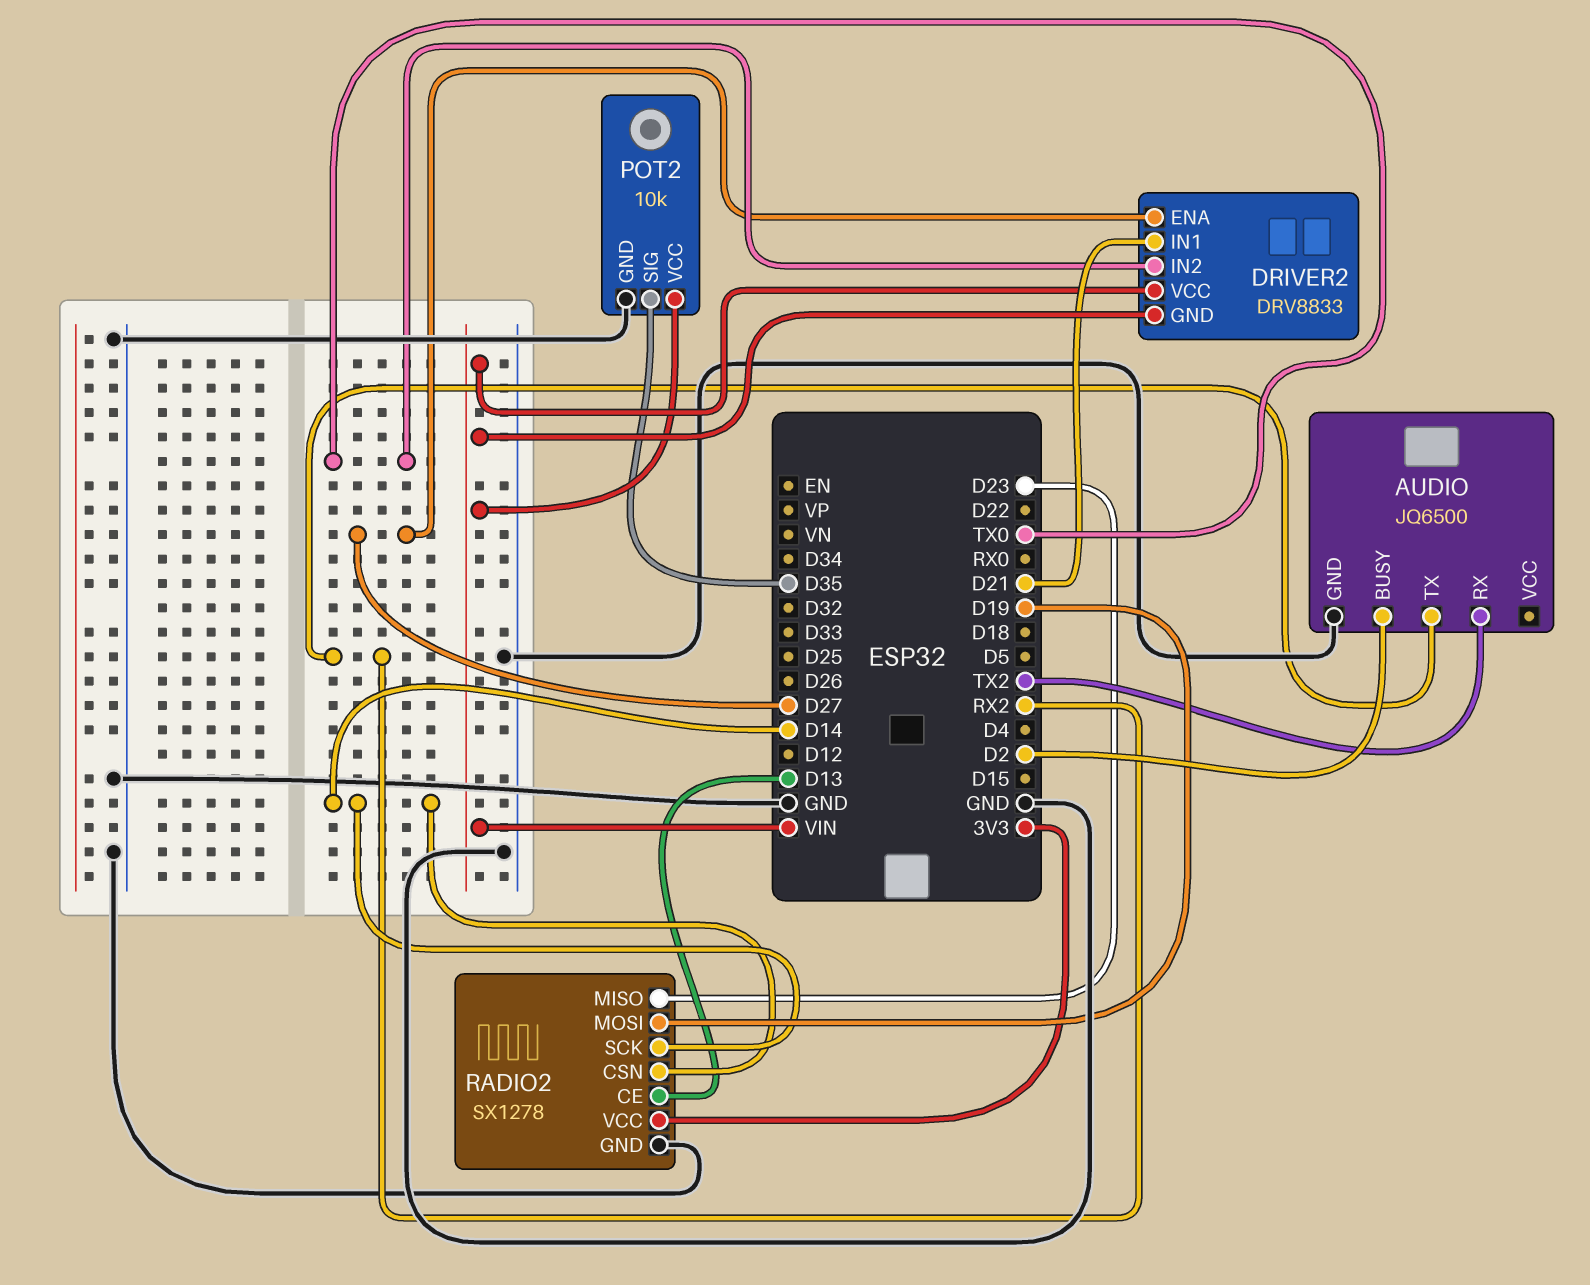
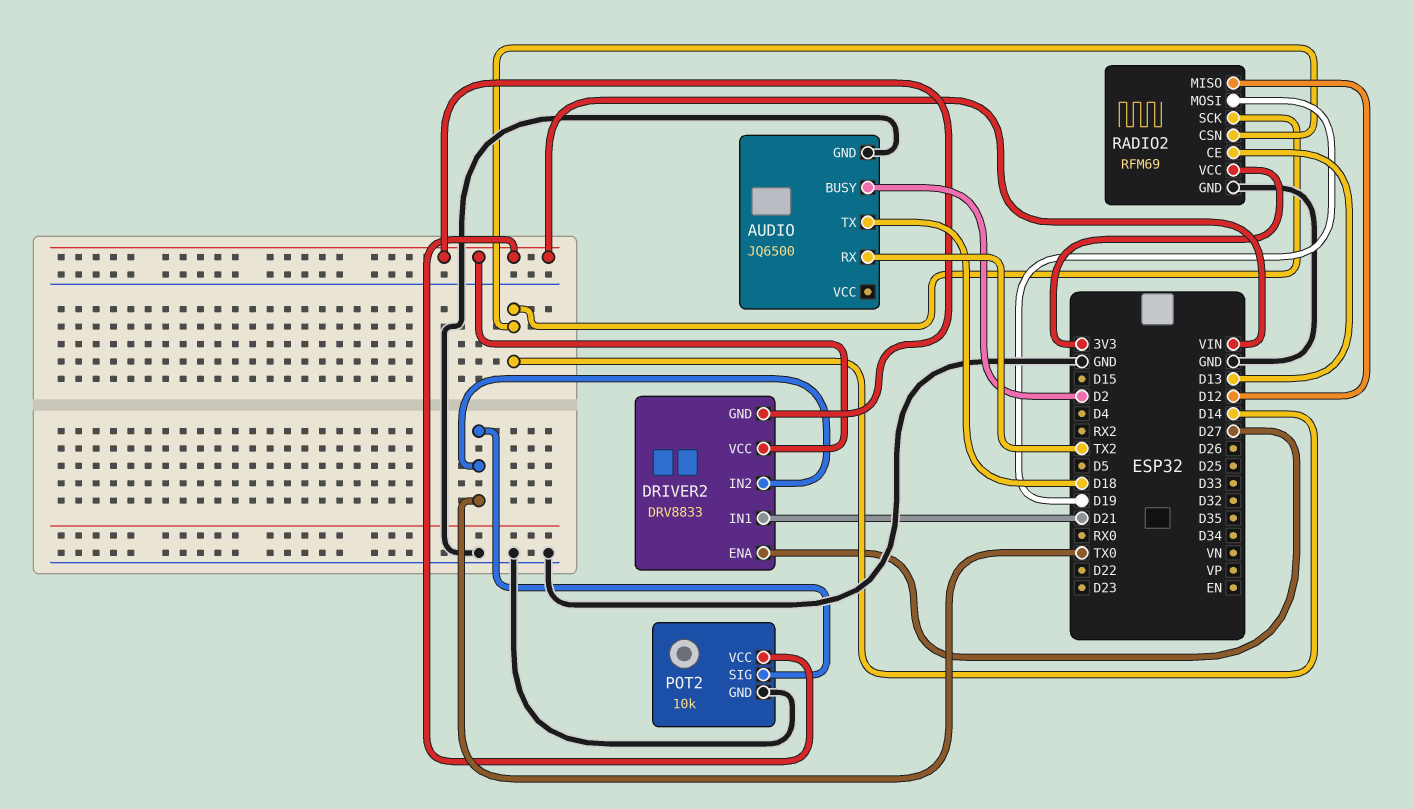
AUDIO pin TX: RX2 -> D18
POT2 pin SIG: D35 -> TX0
RADIO2: SX1278 -> RFM69
RADIO2 pin MISO: D23 -> D12

